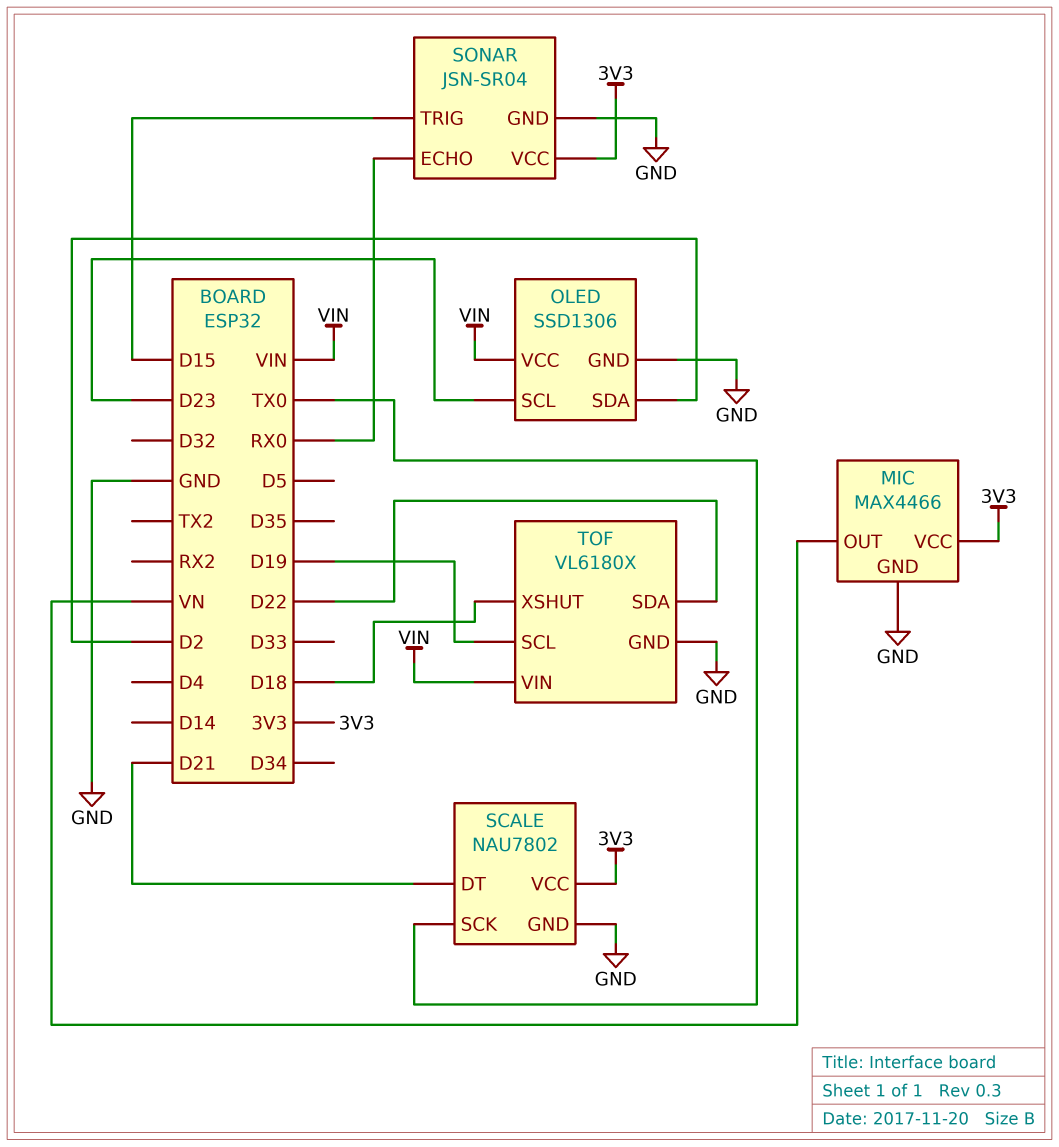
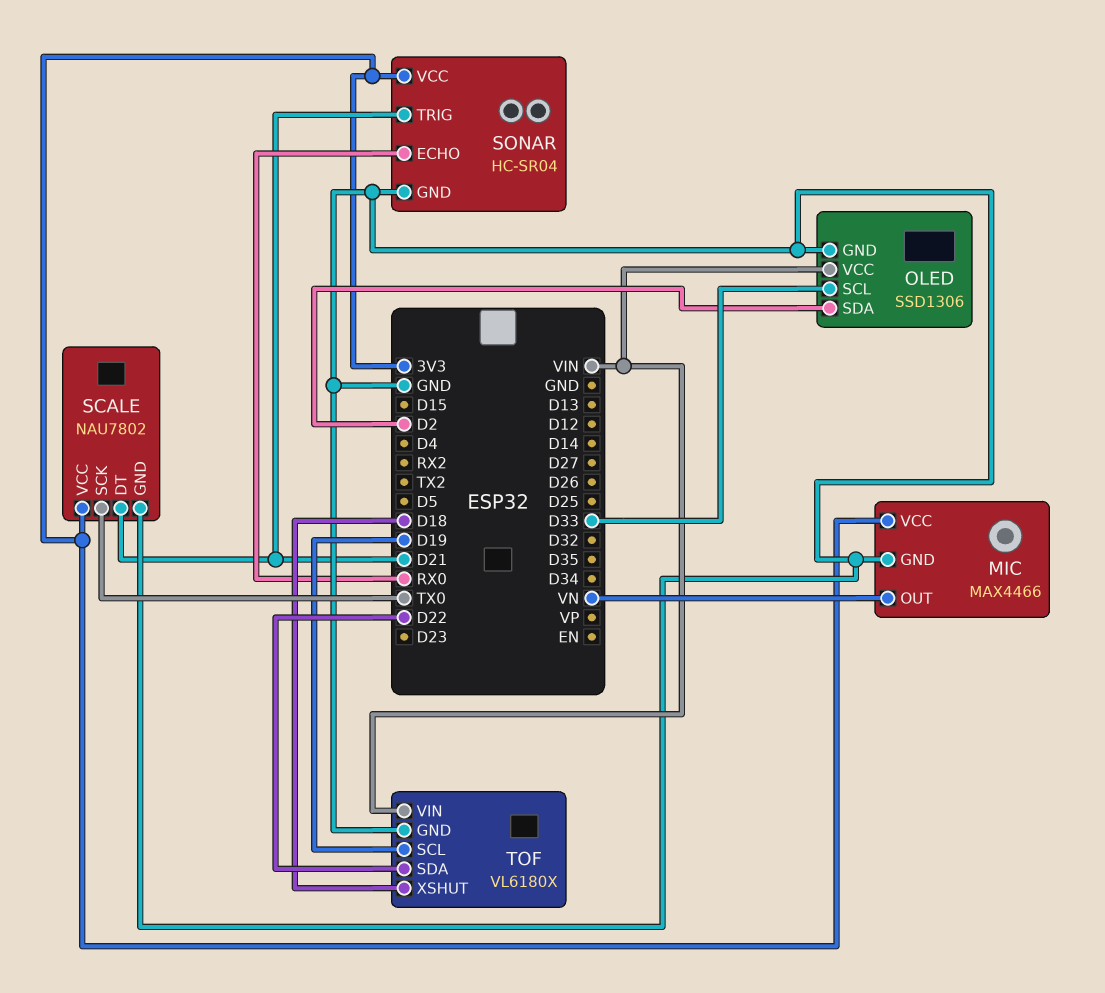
OLED pin SCL: D23 -> D33
SONAR: JSN-SR04 -> HC-SR04
SONAR pin TRIG: D15 -> D21

